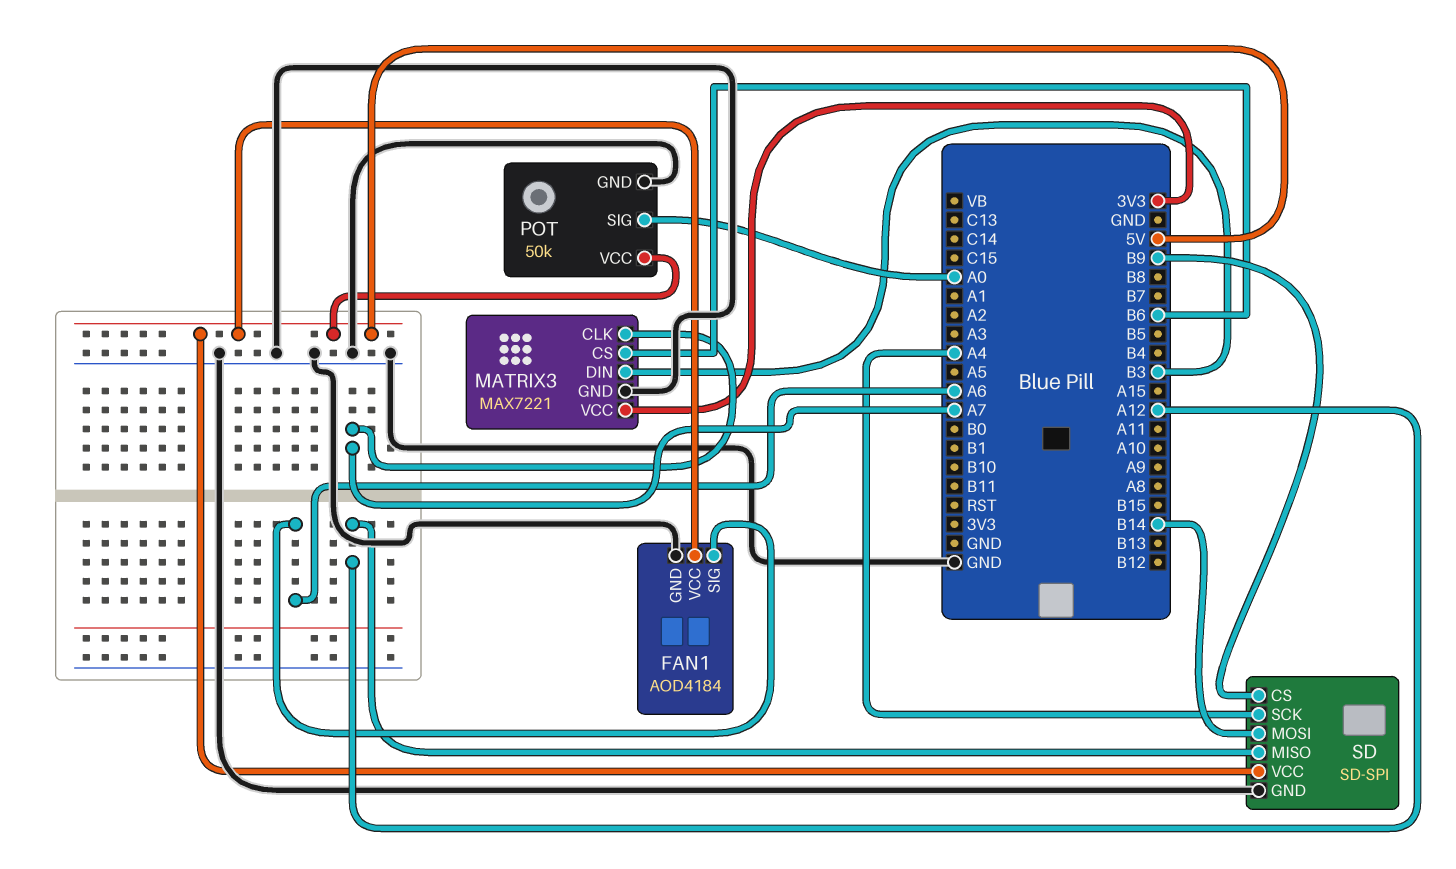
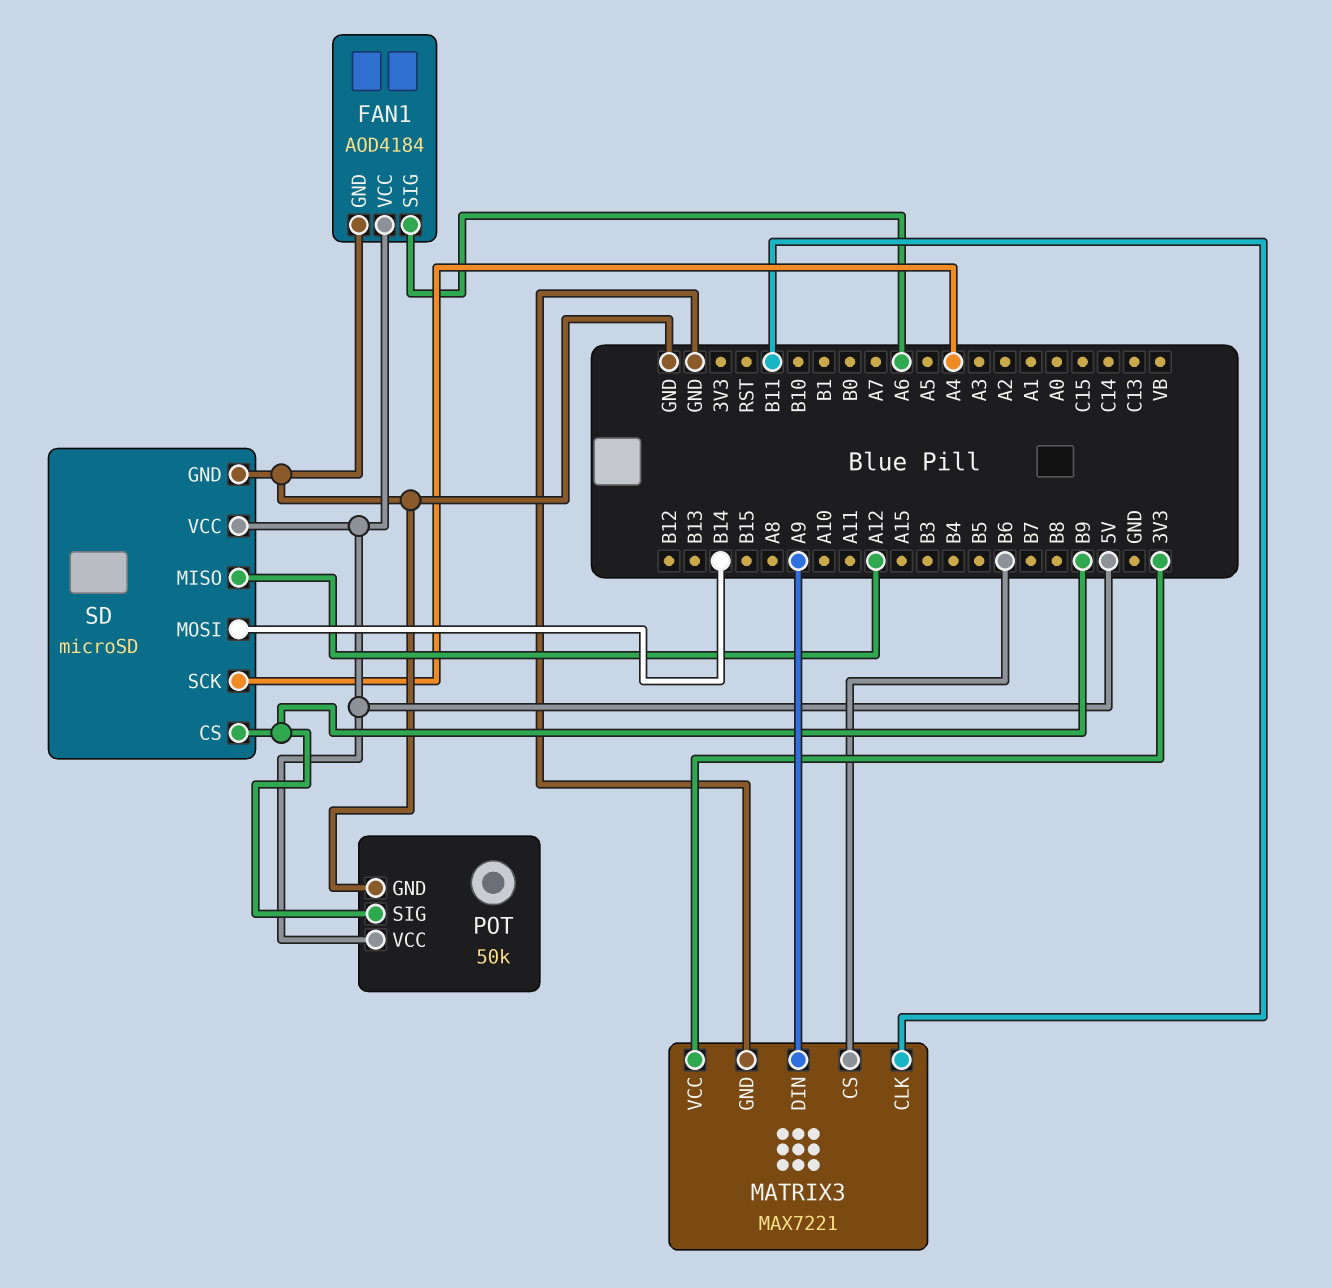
MATRIX3 pin CLK: A7 -> B11
MATRIX3 pin DIN: B3 -> A9
POT pin SIG: A0 -> B9
SD: SD-SPI -> microSD

